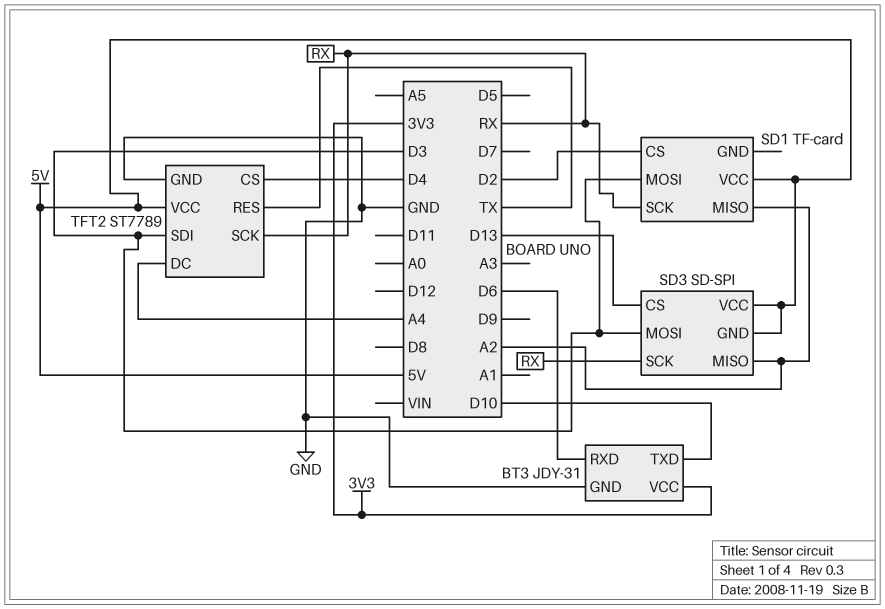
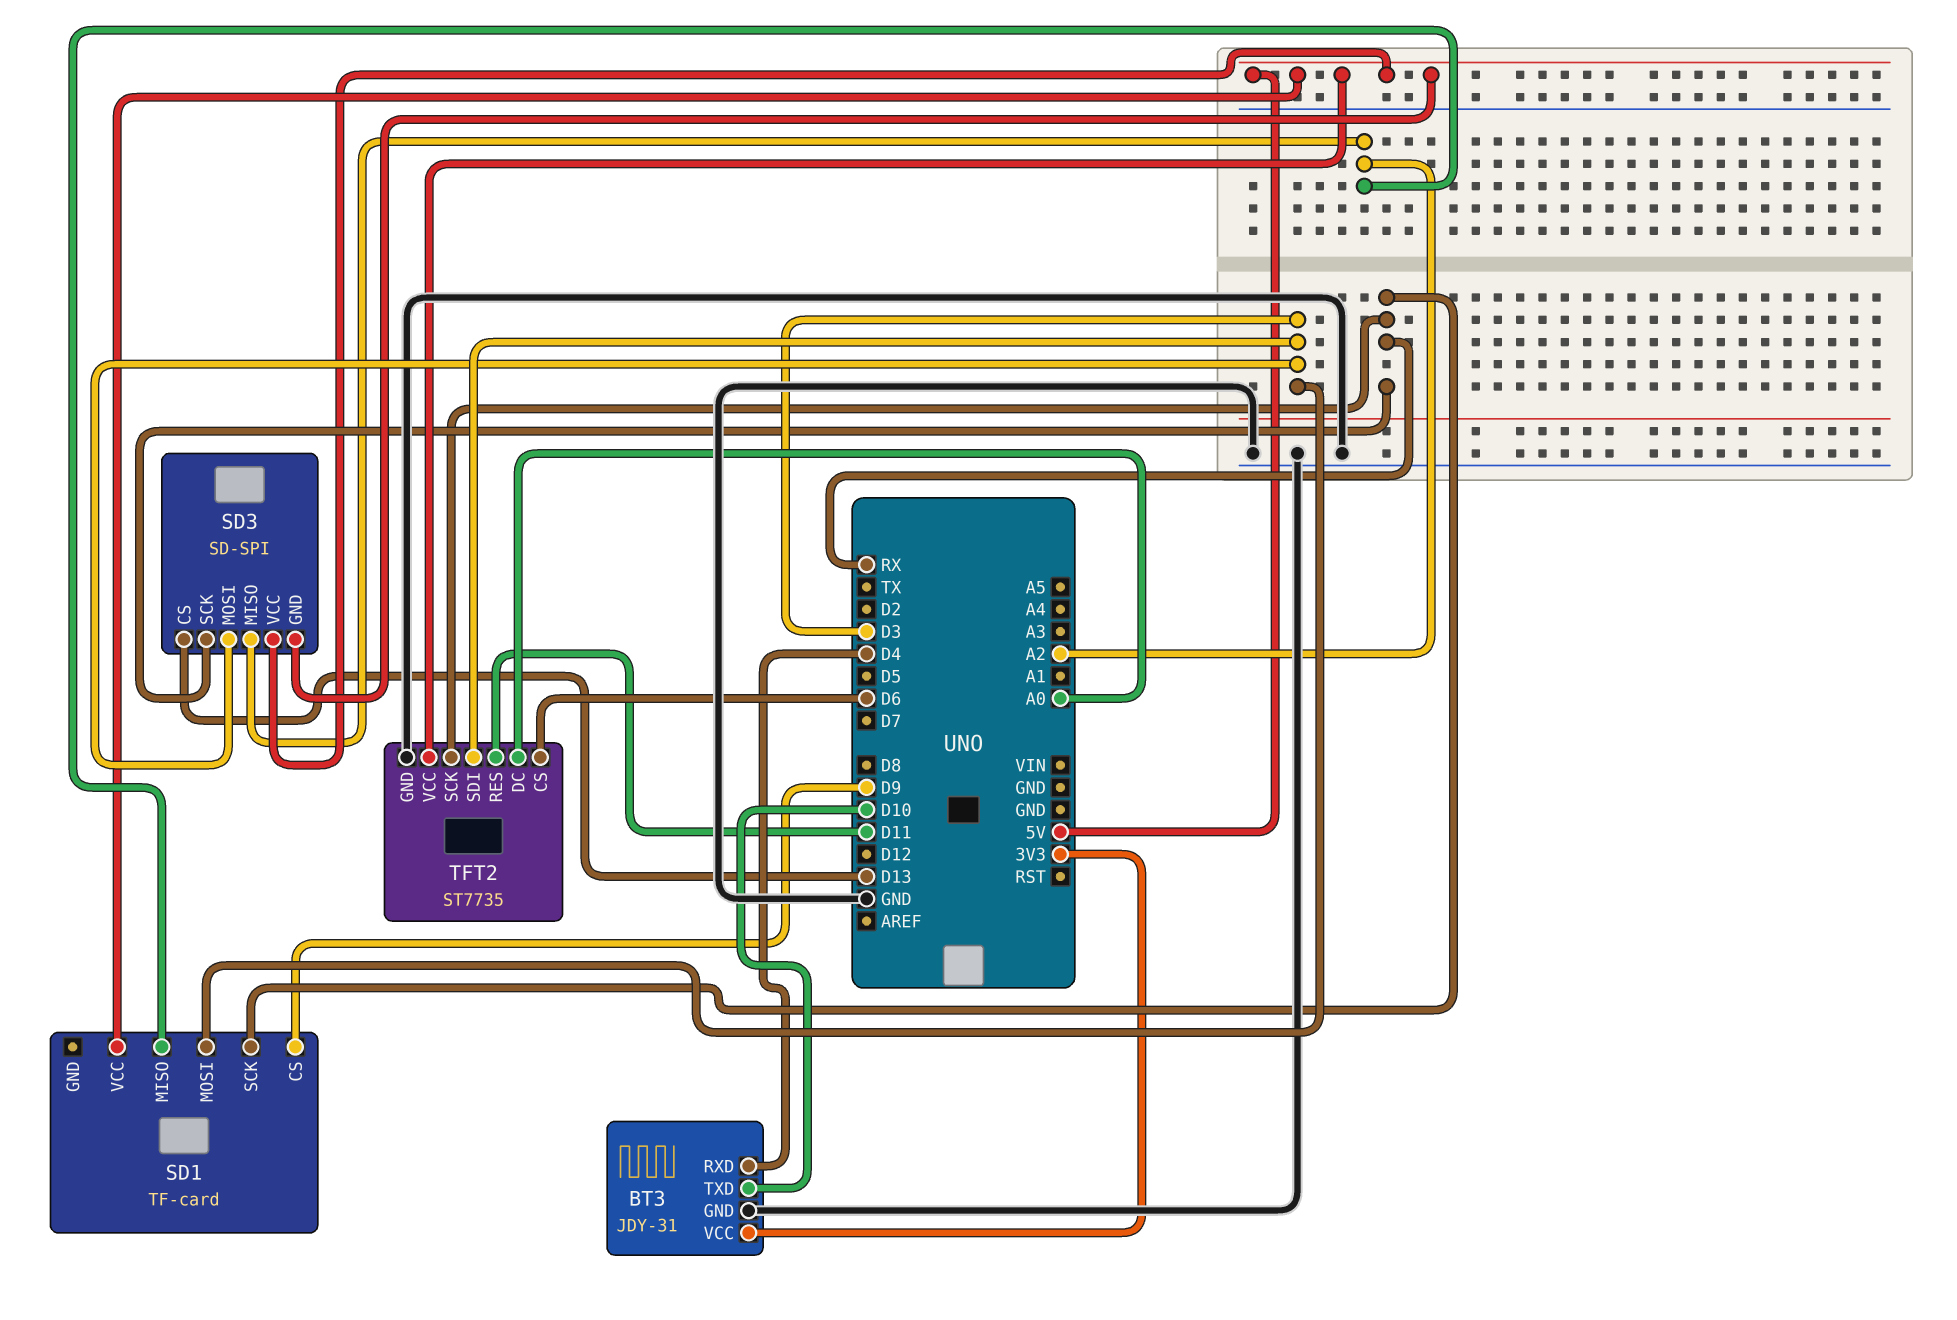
BT3 pin RXD: D6 -> D4
SD1 pin CS: D2 -> D9
TFT2: ST7789 -> ST7735
TFT2 pin CS: D4 -> D6
TFT2 pin DC: A4 -> A0
TFT2 pin RES: TX -> D11

